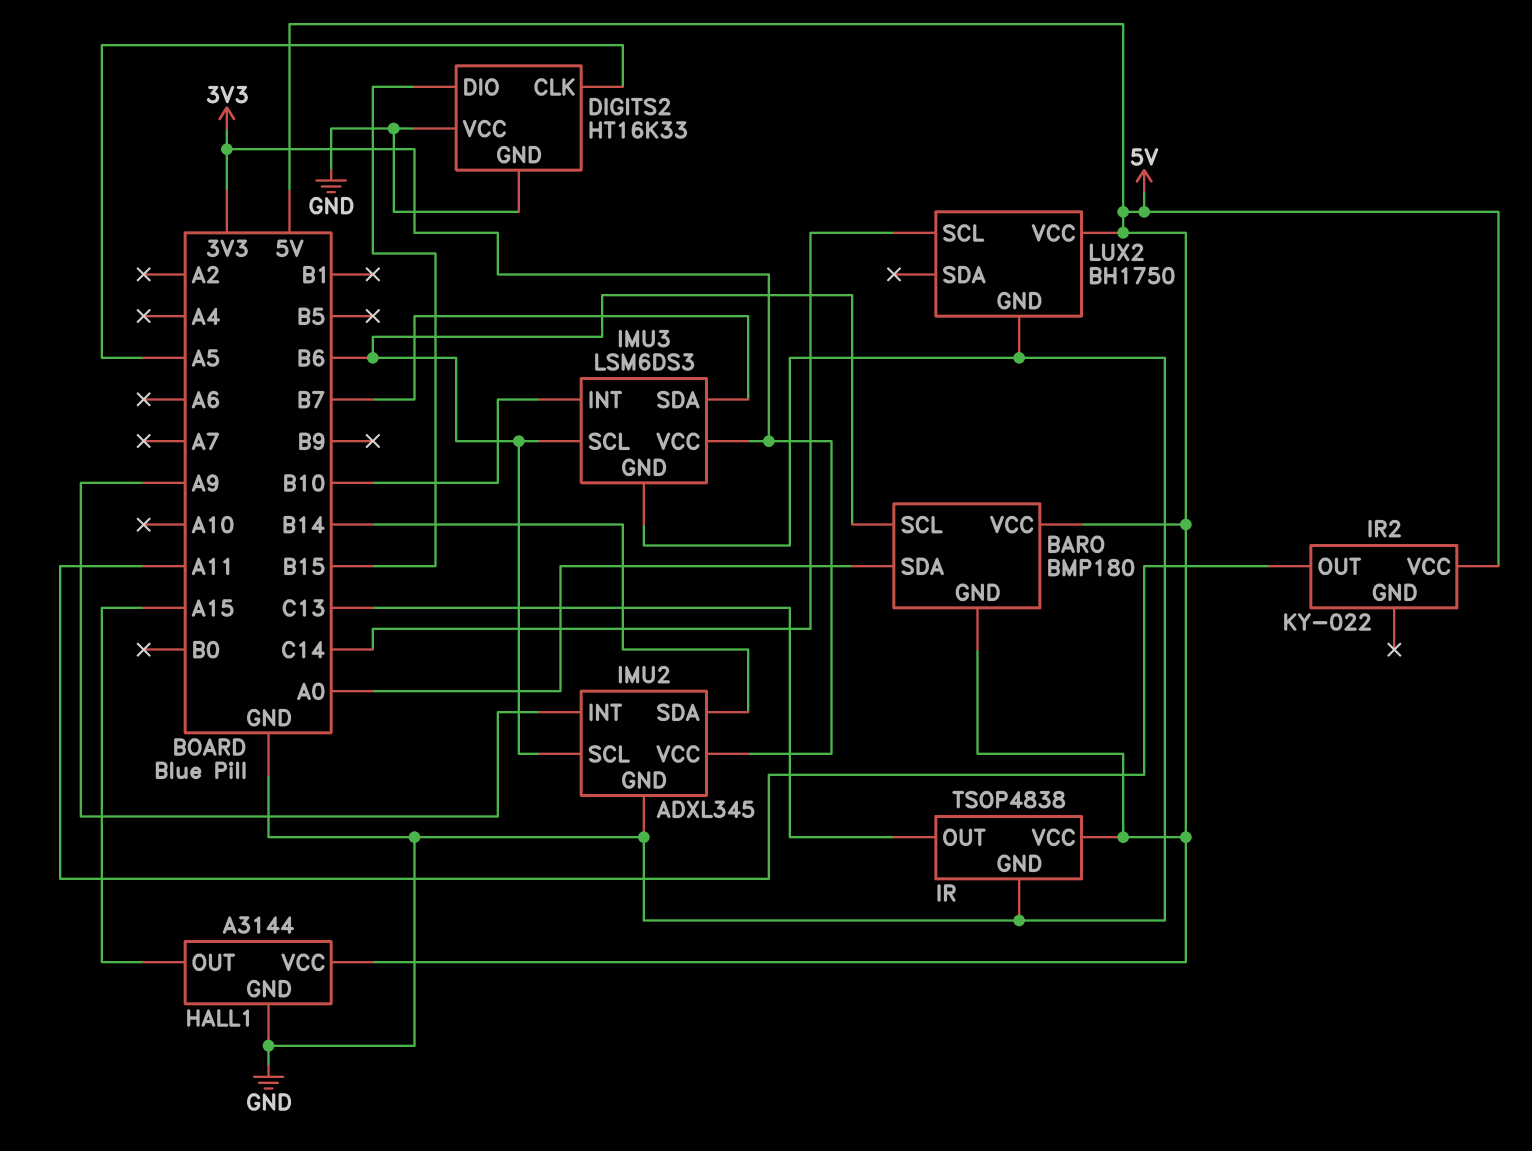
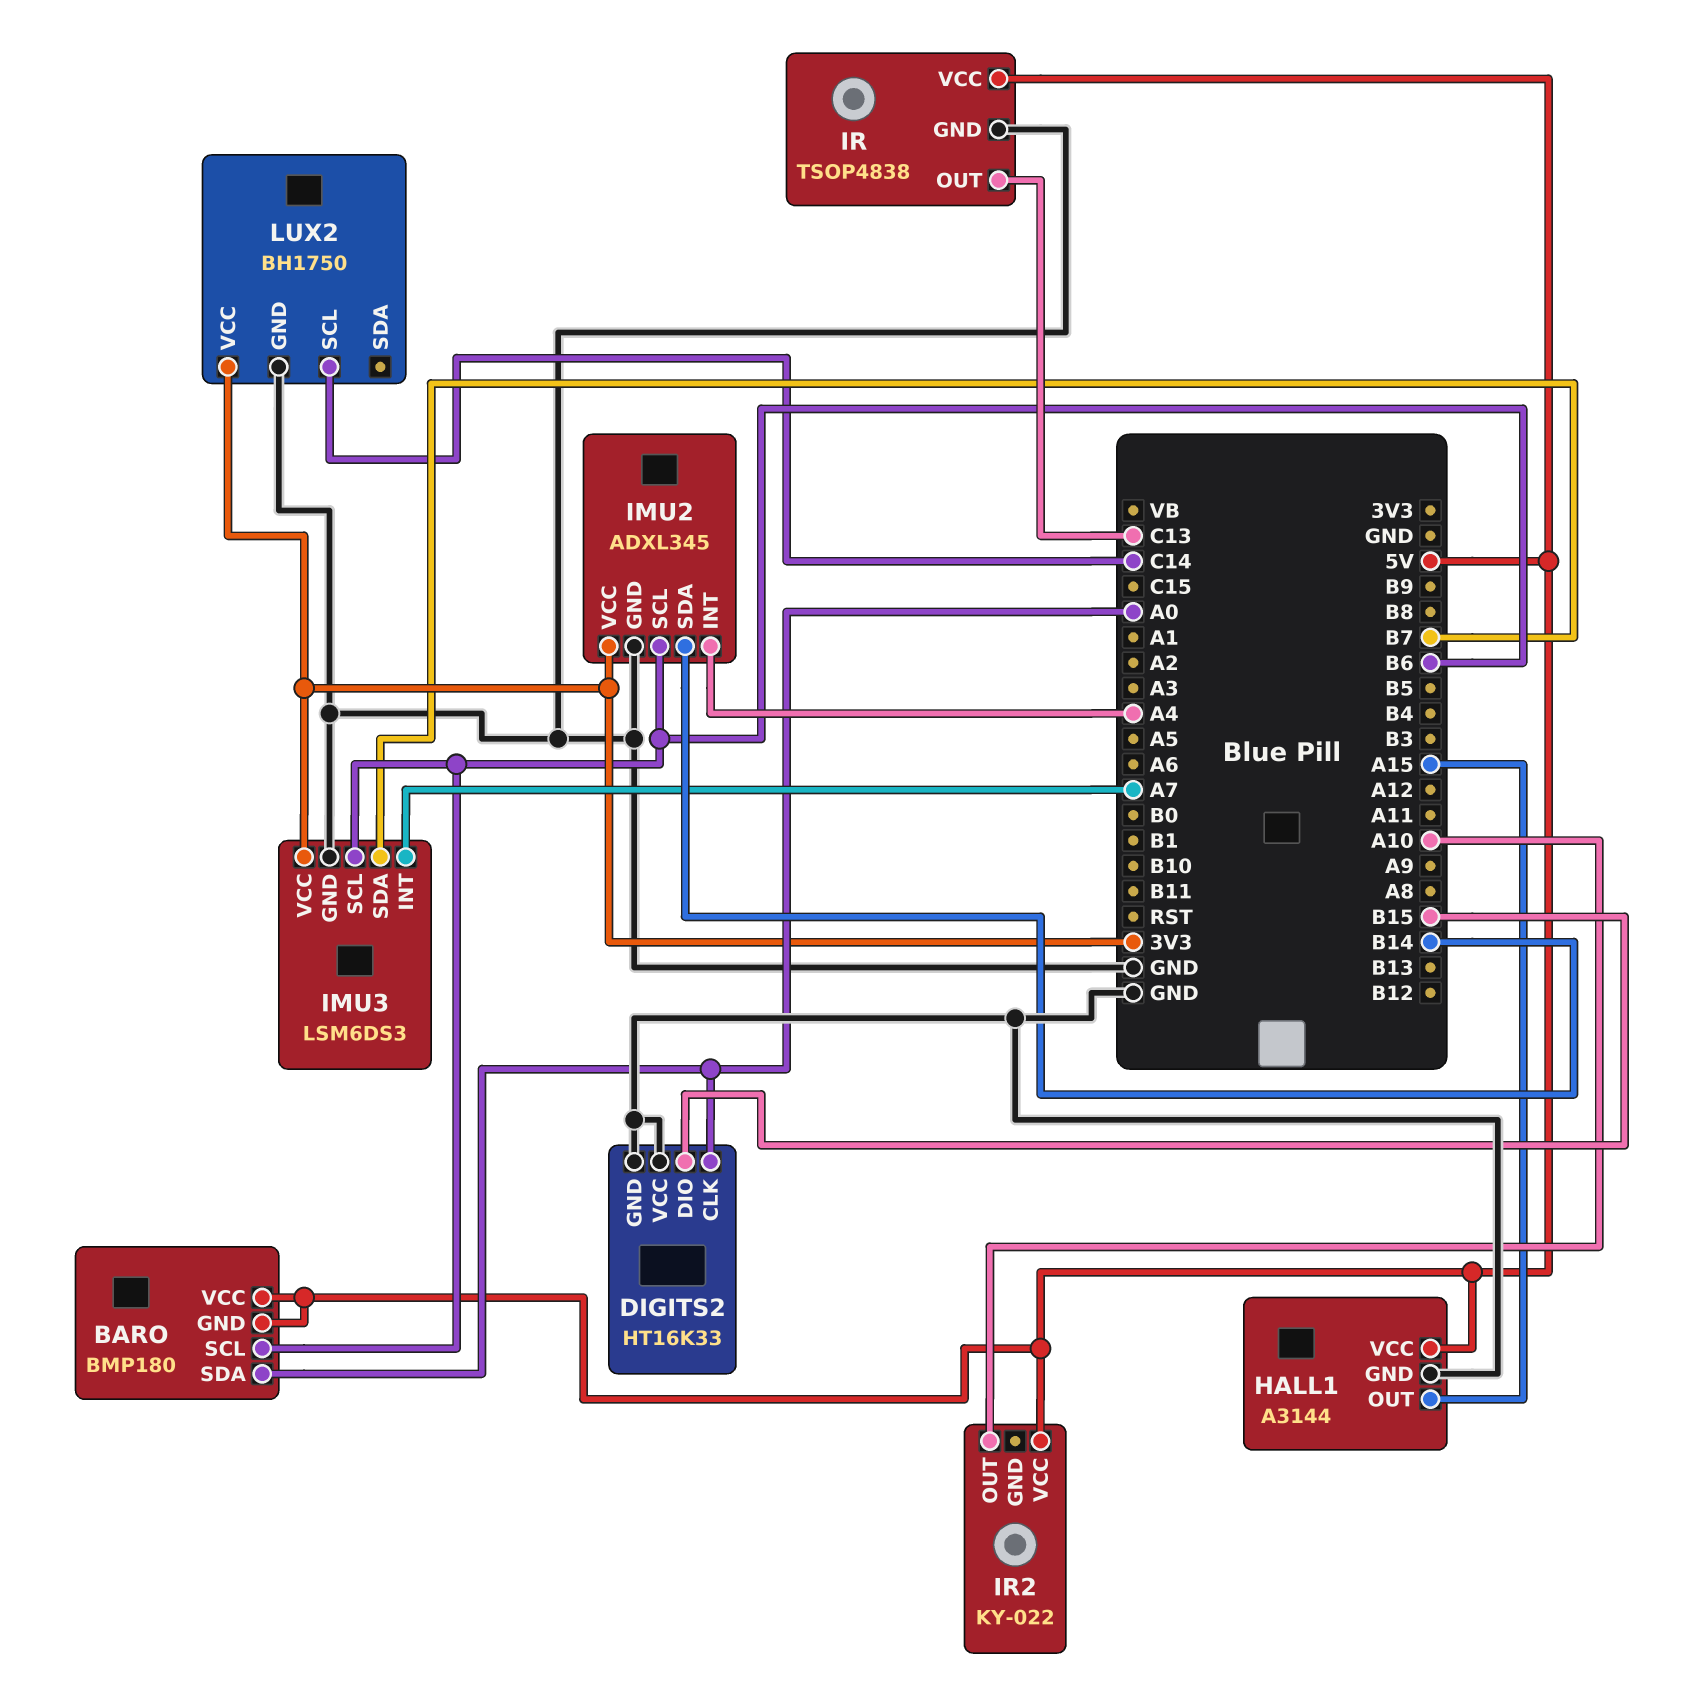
DIGITS2 pin CLK: A5 -> A0
IMU2 pin INT: A9 -> A4
IMU3 pin INT: B10 -> A7
IR2 pin OUT: A11 -> A10
LUX2 pin VCC: 5V -> 3V3

